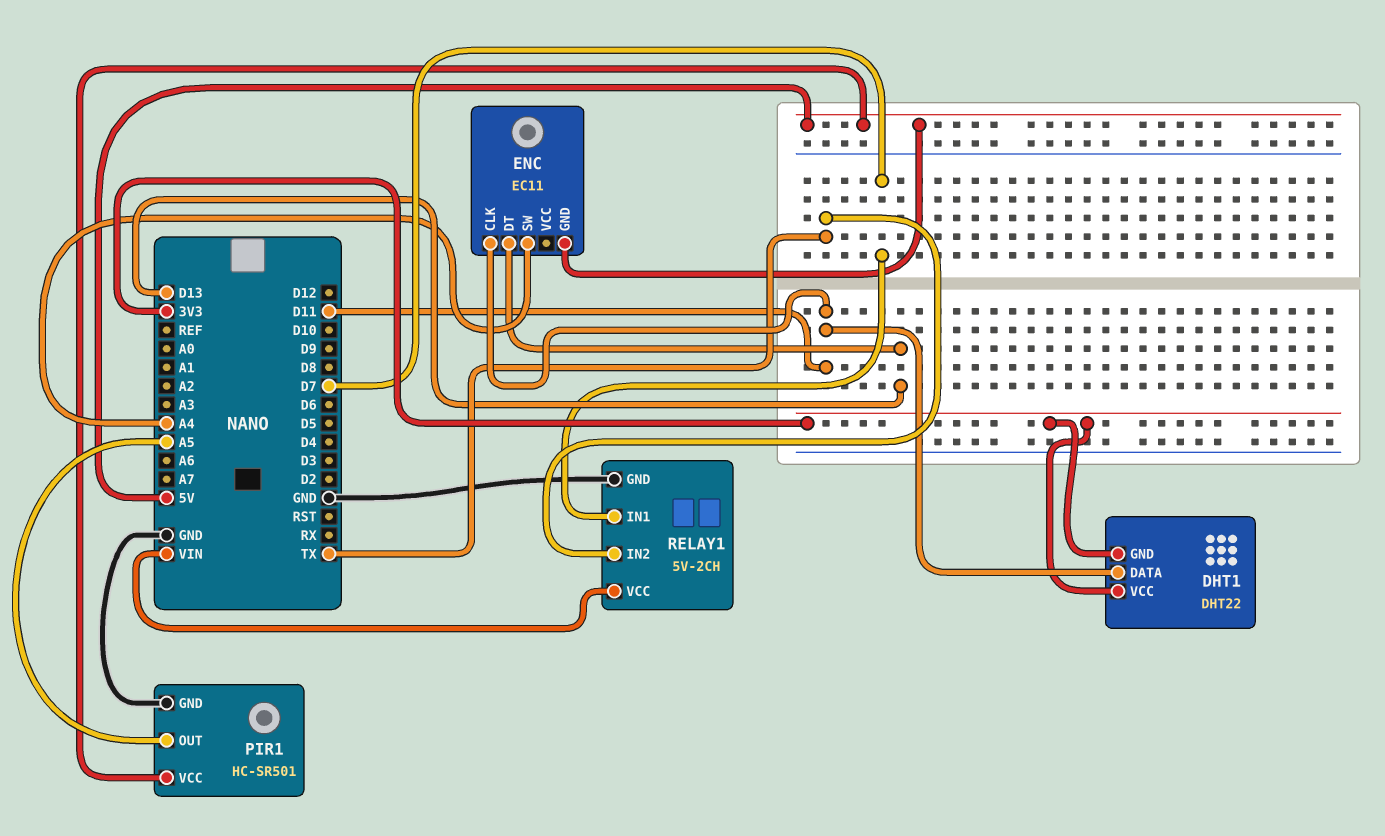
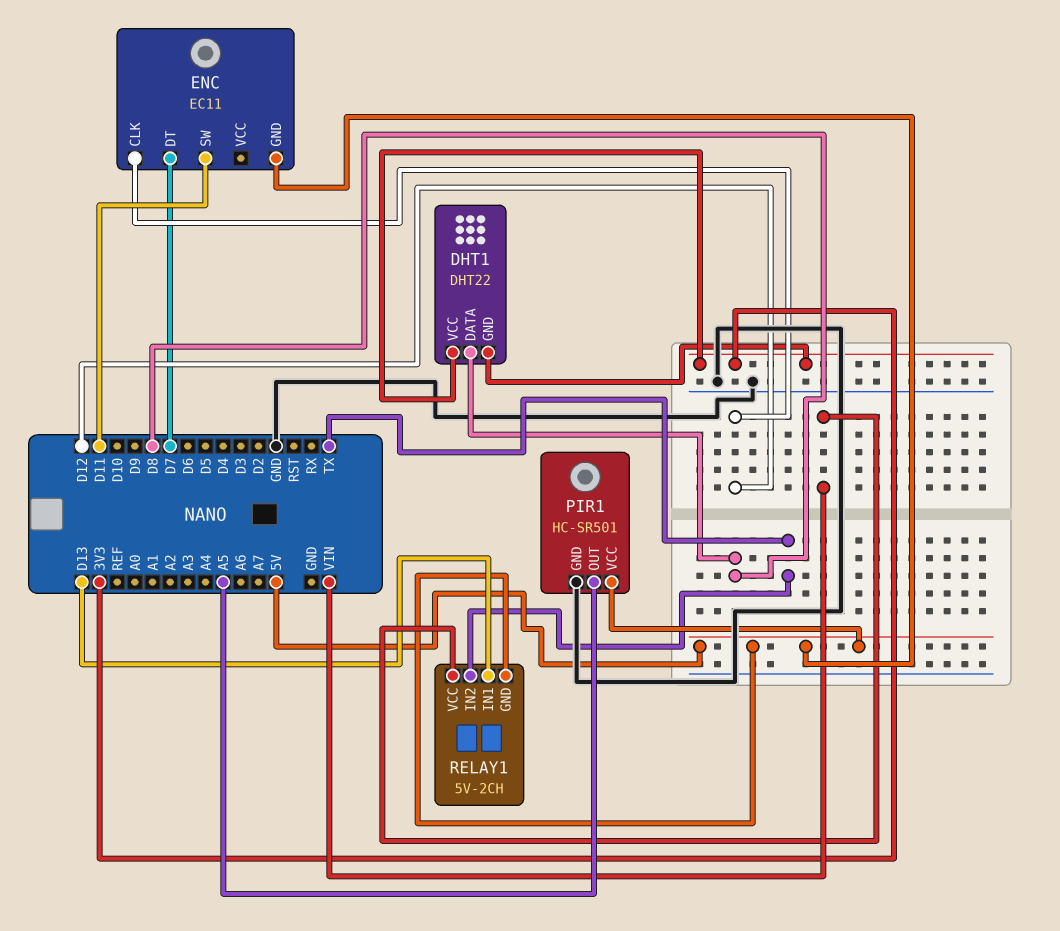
DHT1 pin DATA: D11 -> D8
ENC pin CLK: D11 -> D12
ENC pin DT: D13 -> D7
ENC pin SW: A4 -> D11
RELAY1 pin GND: GND -> 5V
RELAY1 pin IN1: D7 -> D13

